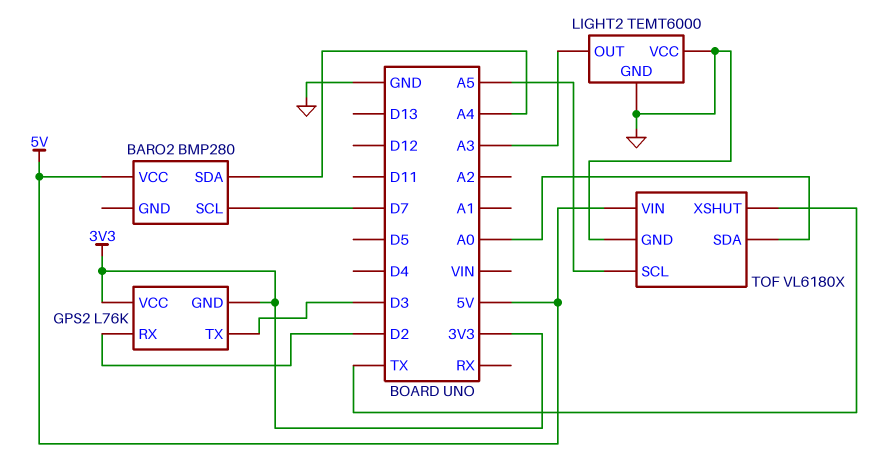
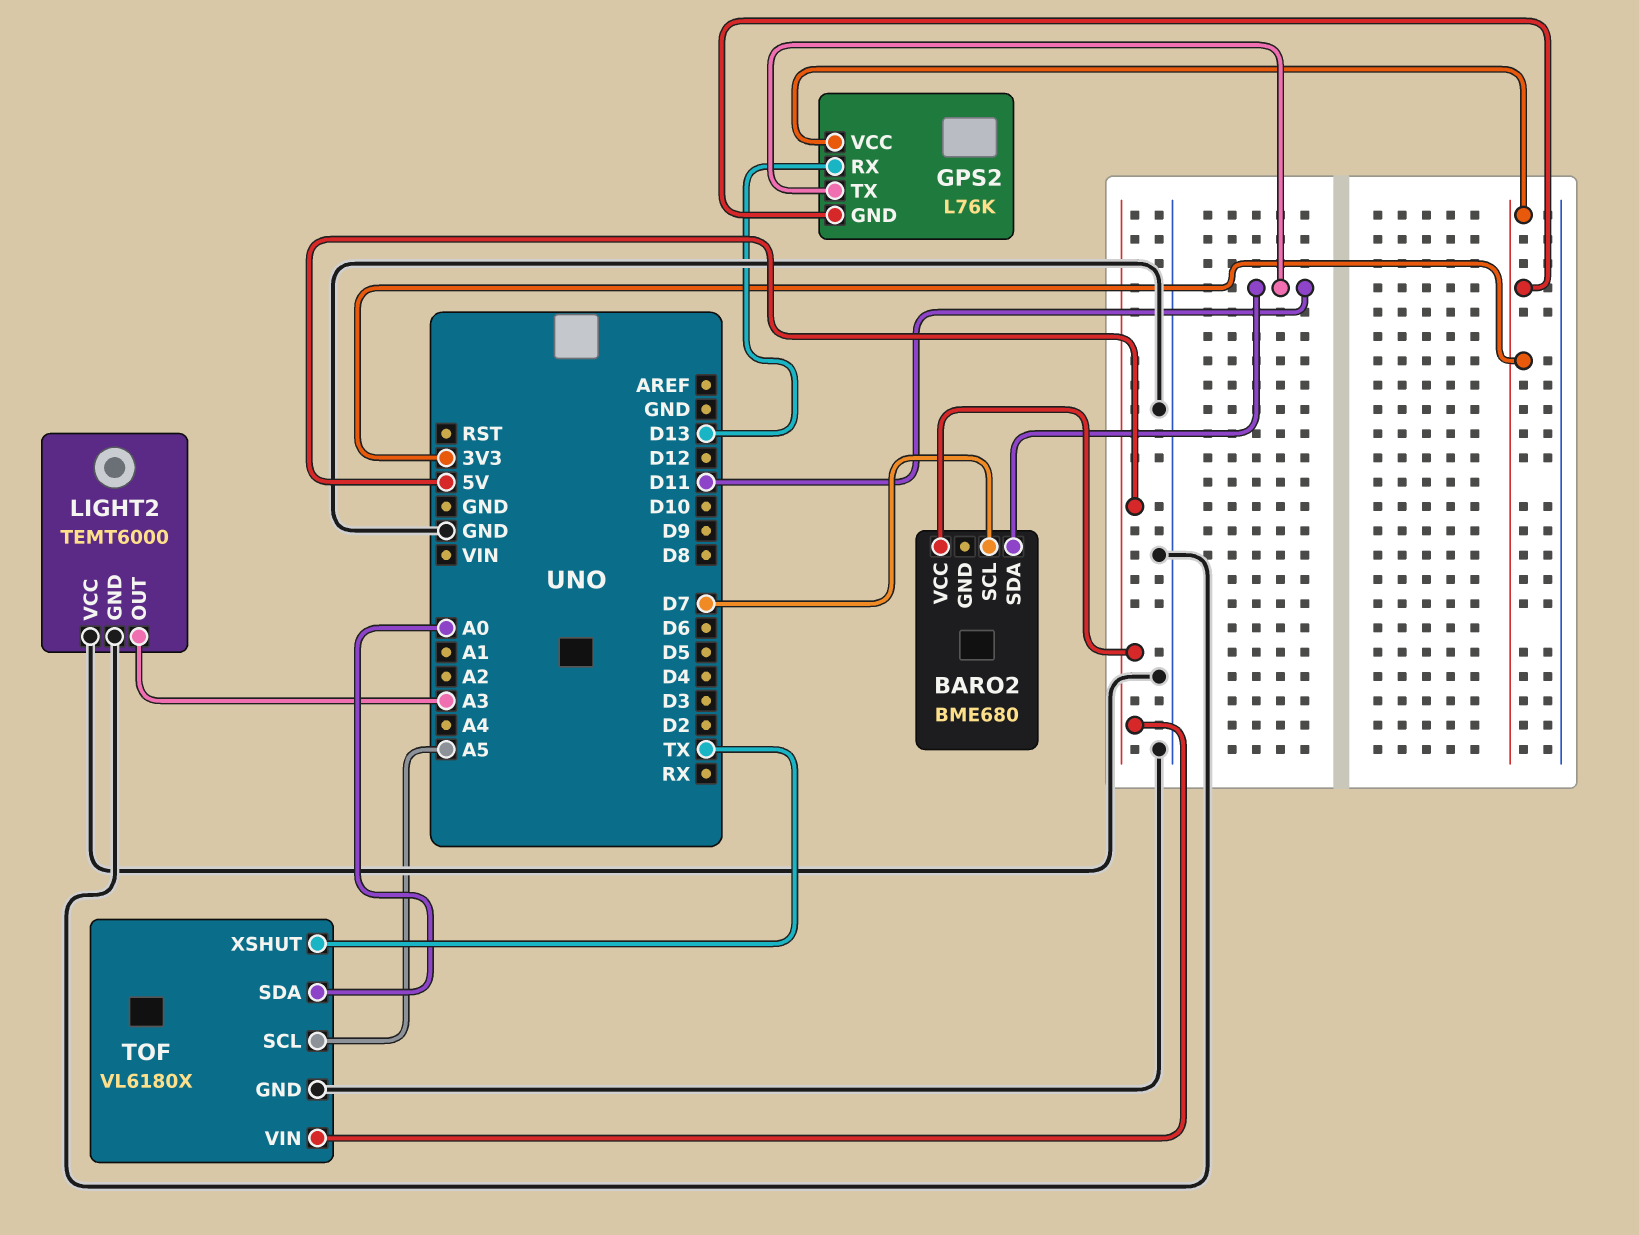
BARO2: BMP280 -> BME680
BARO2 pin SDA: A4 -> D11
GPS2 pin RX: D2 -> D13
GPS2 pin TX: D3 -> D11

